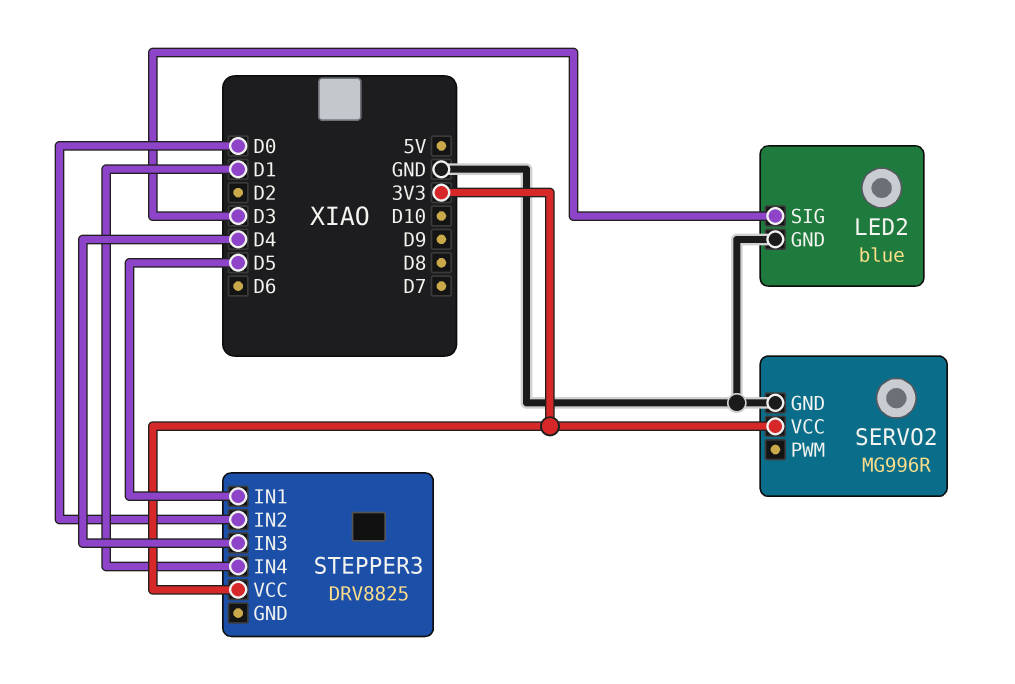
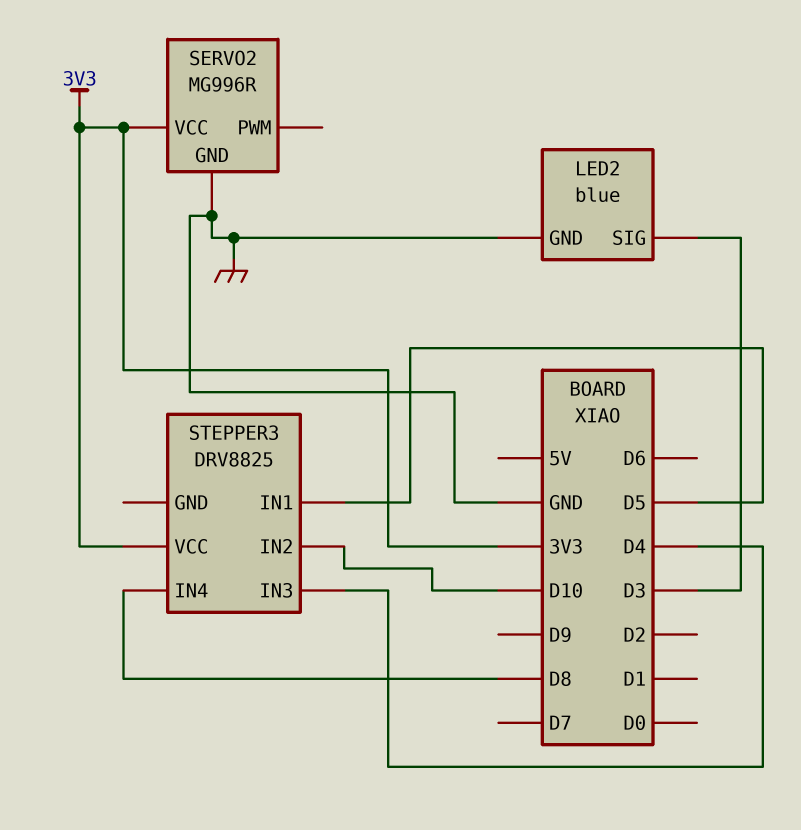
STEPPER3 pin IN2: D0 -> D10
STEPPER3 pin IN4: D1 -> D8

